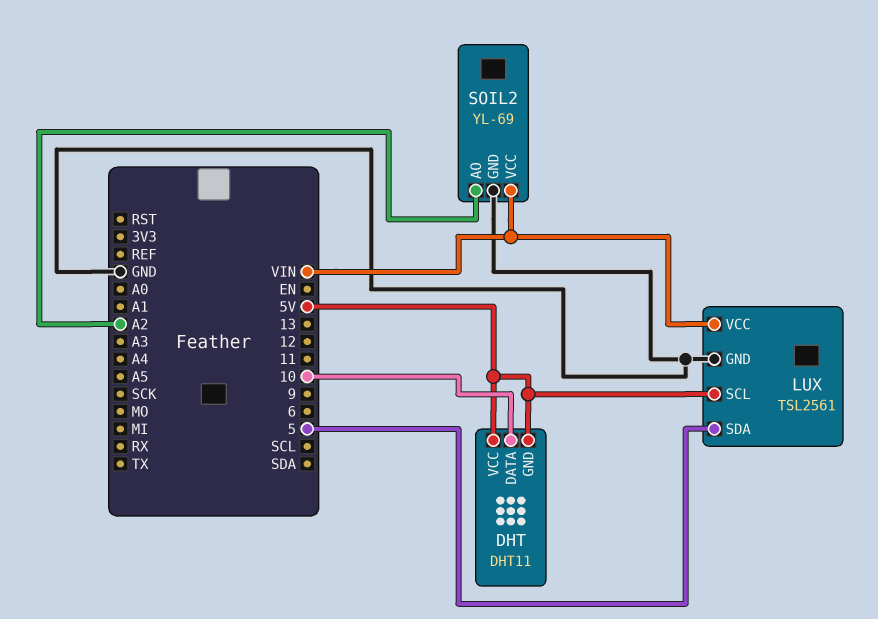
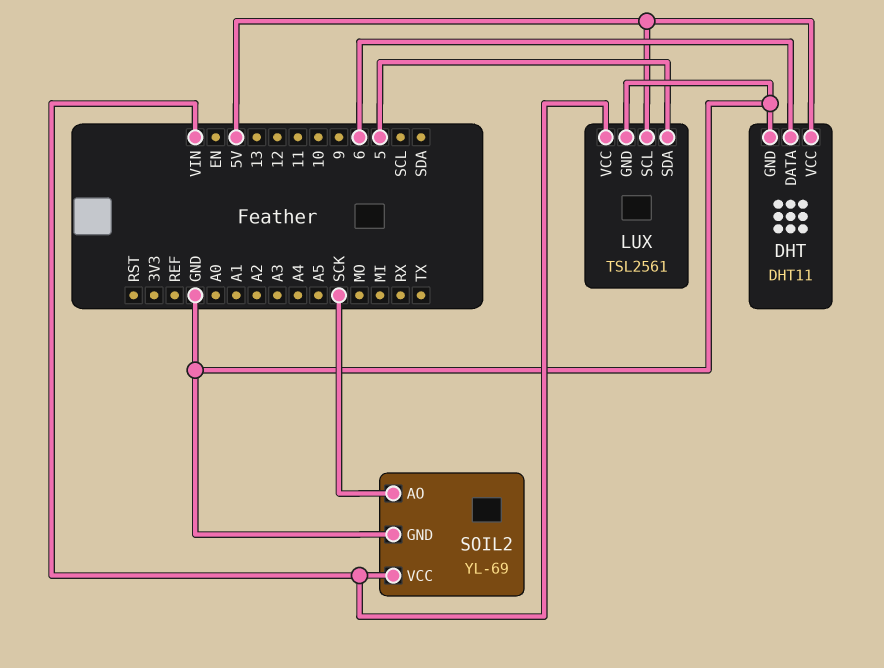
DHT pin DATA: 10 -> 6
DHT pin GND: 5V -> GND
SOIL2 pin AO: A2 -> SCK

